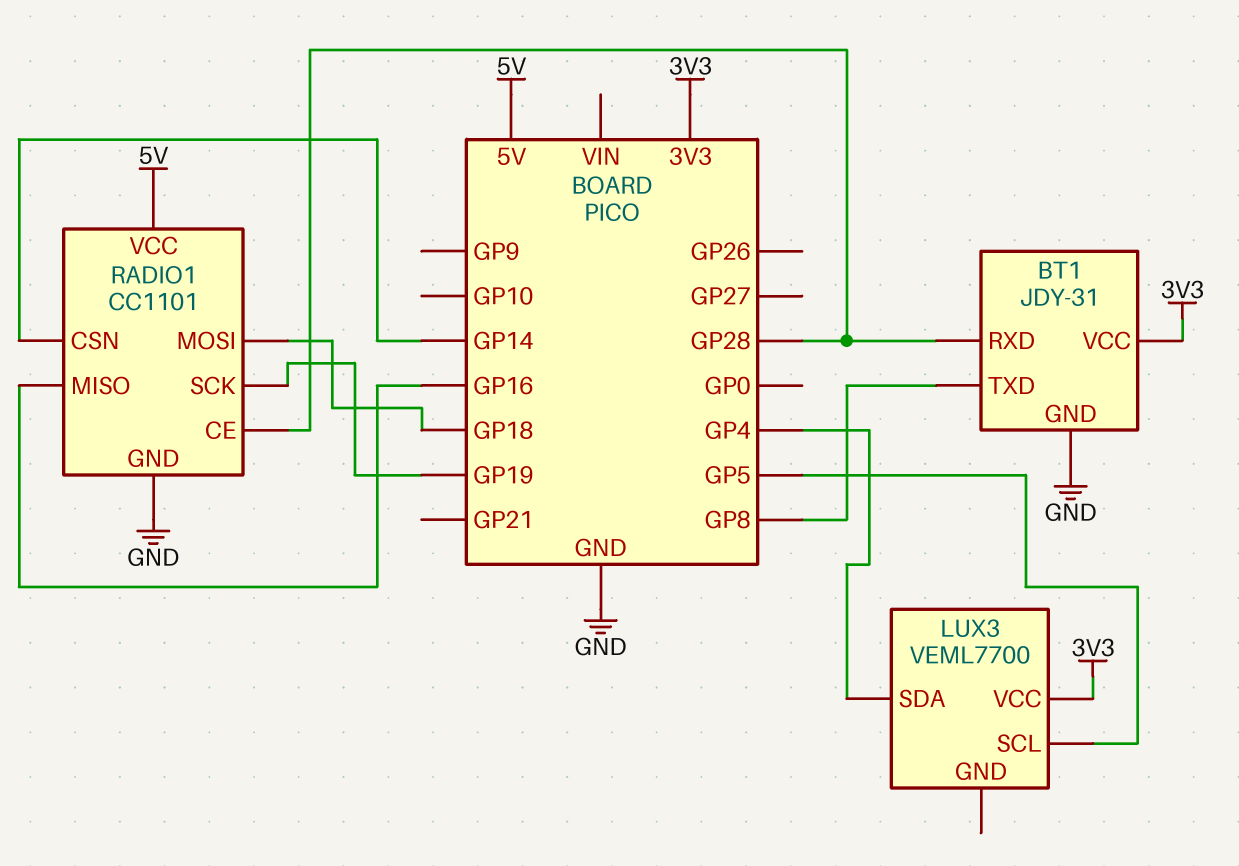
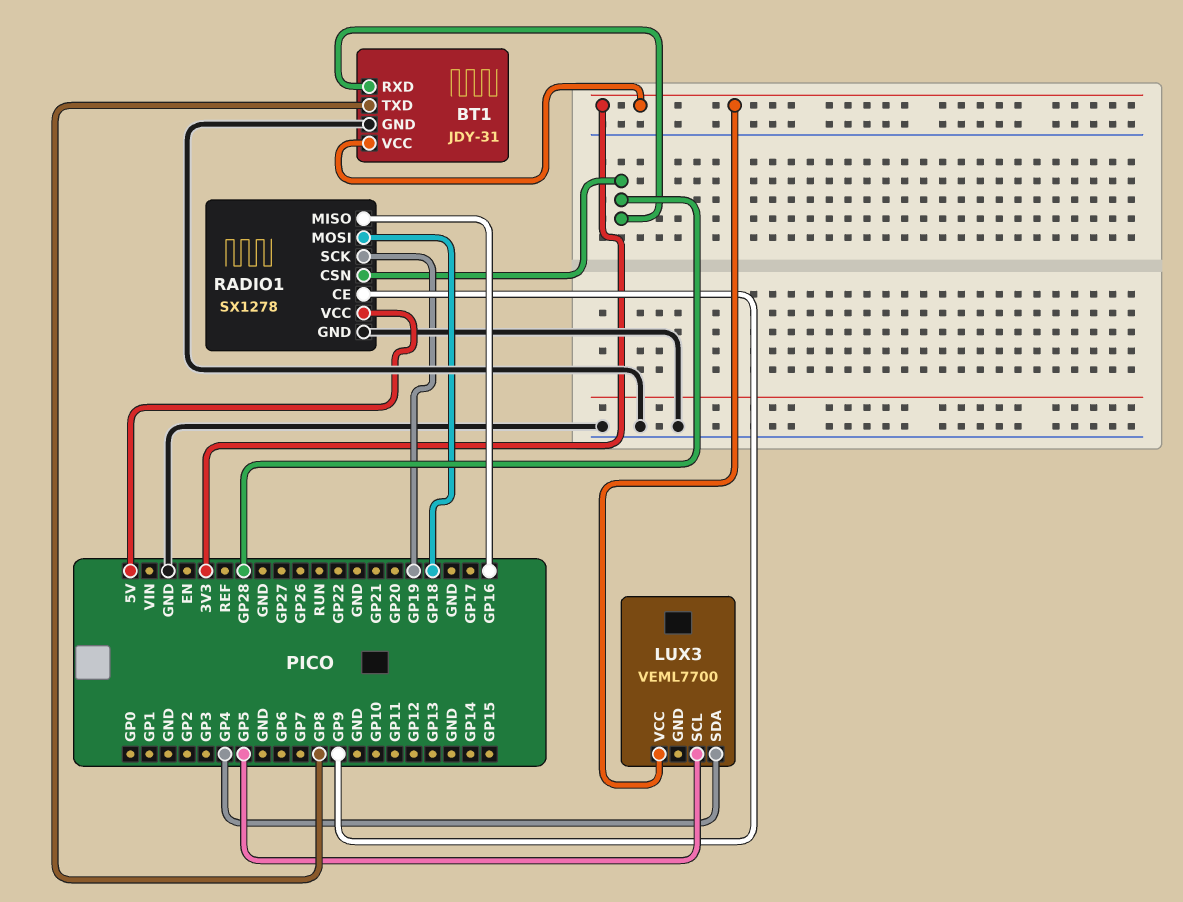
RADIO1: CC1101 -> SX1278
RADIO1 pin CE: GP28 -> GP9
RADIO1 pin CSN: GP14 -> GP28

